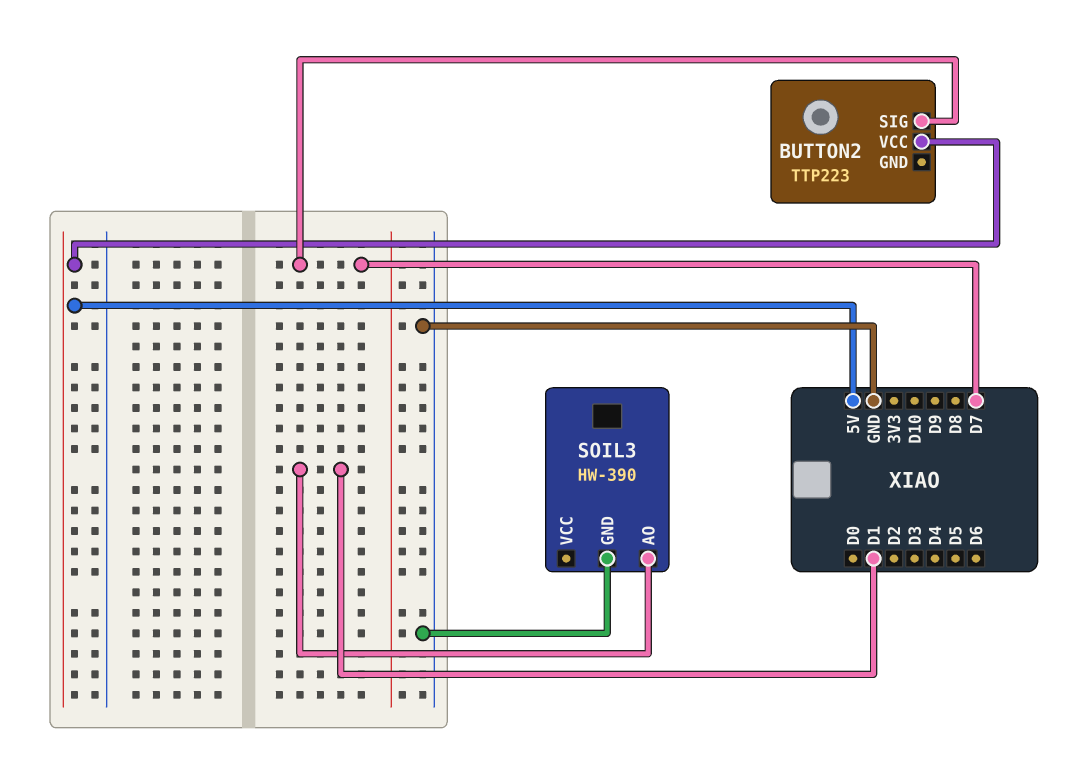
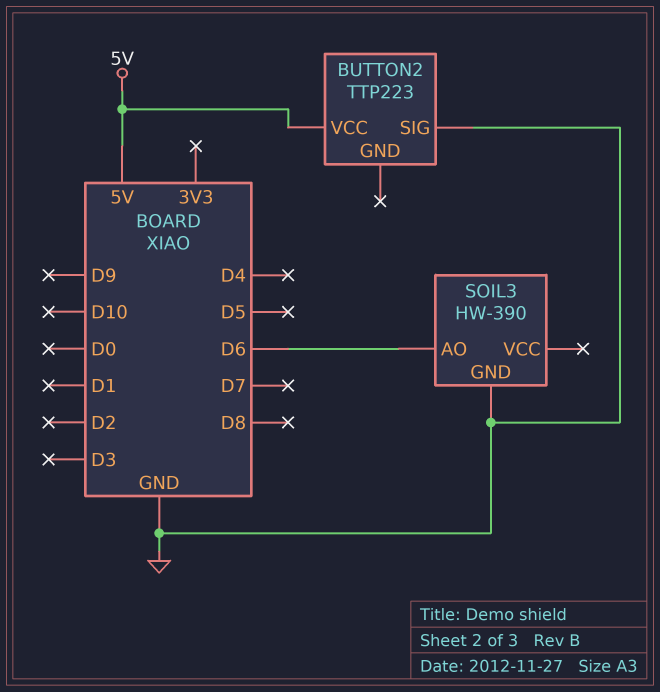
BUTTON2 pin SIG: D7 -> GND
SOIL3 pin AO: D1 -> D6

